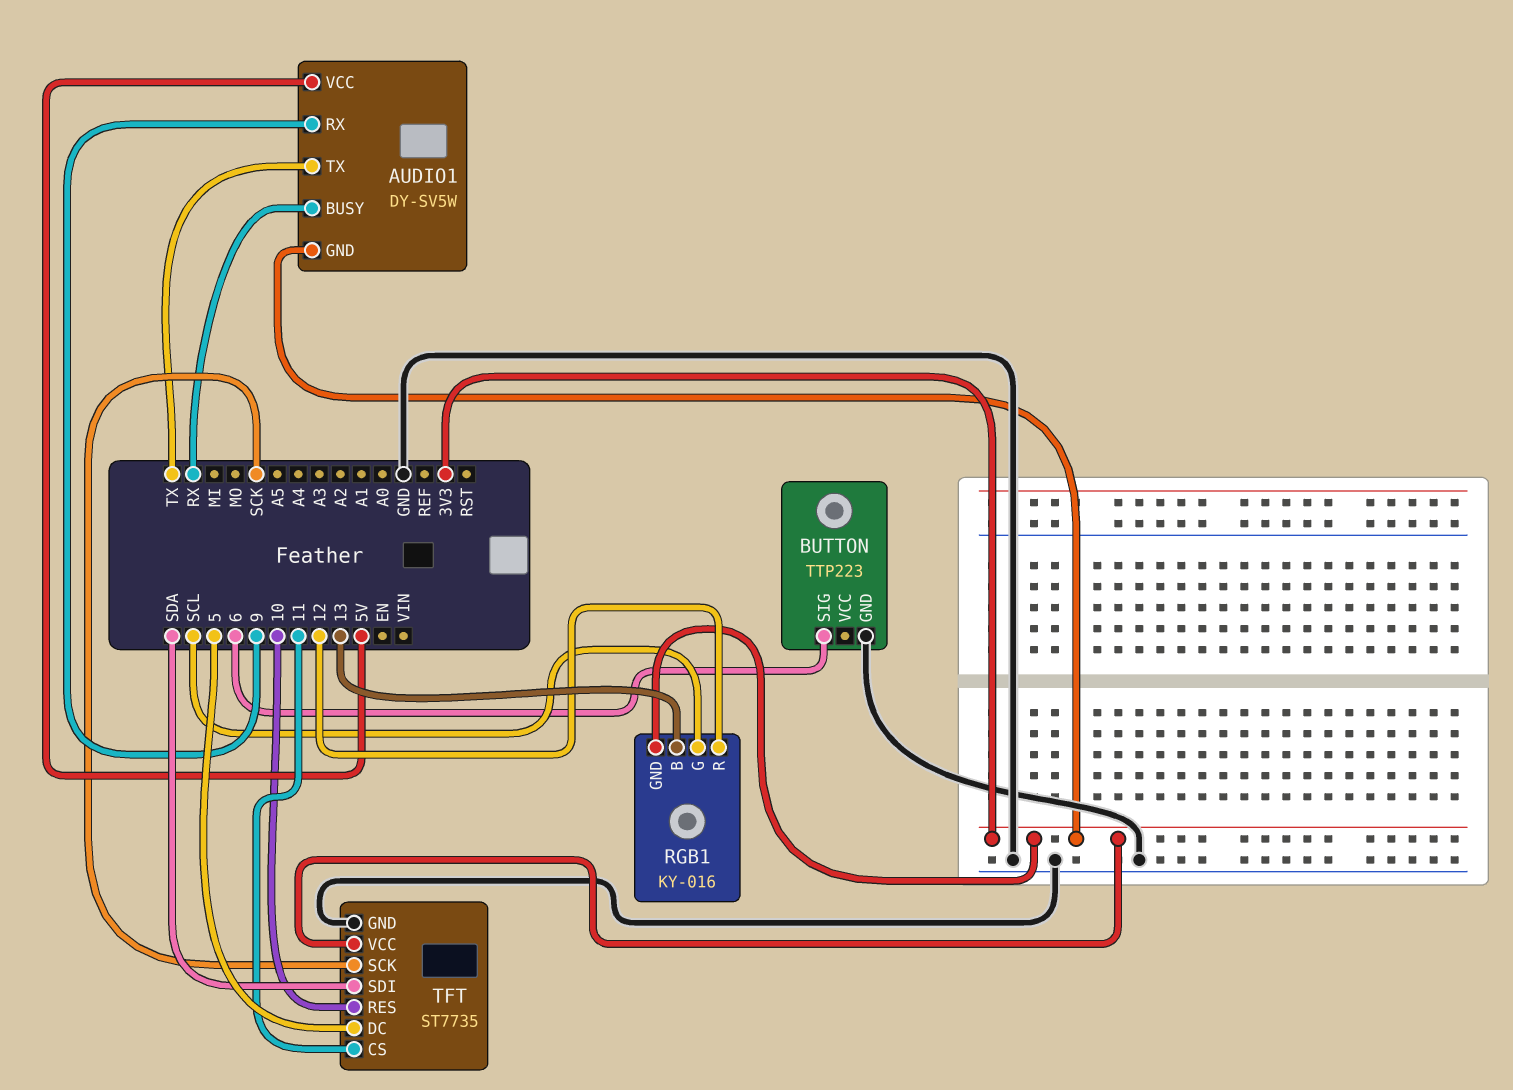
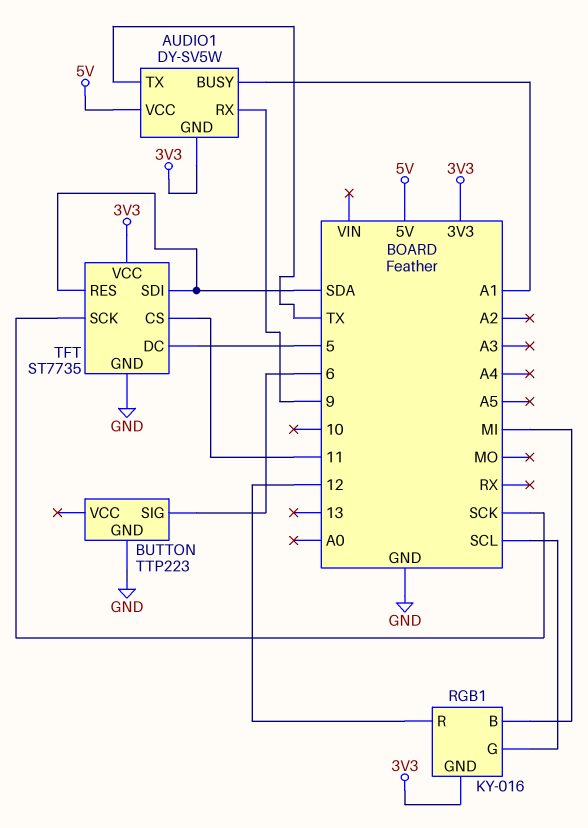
AUDIO1 pin BUSY: RX -> A1
RGB1 pin B: 13 -> MI
TFT pin RES: 10 -> SDA

